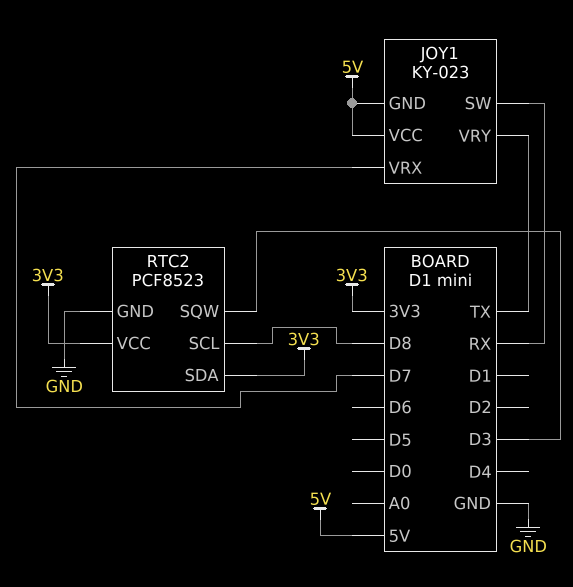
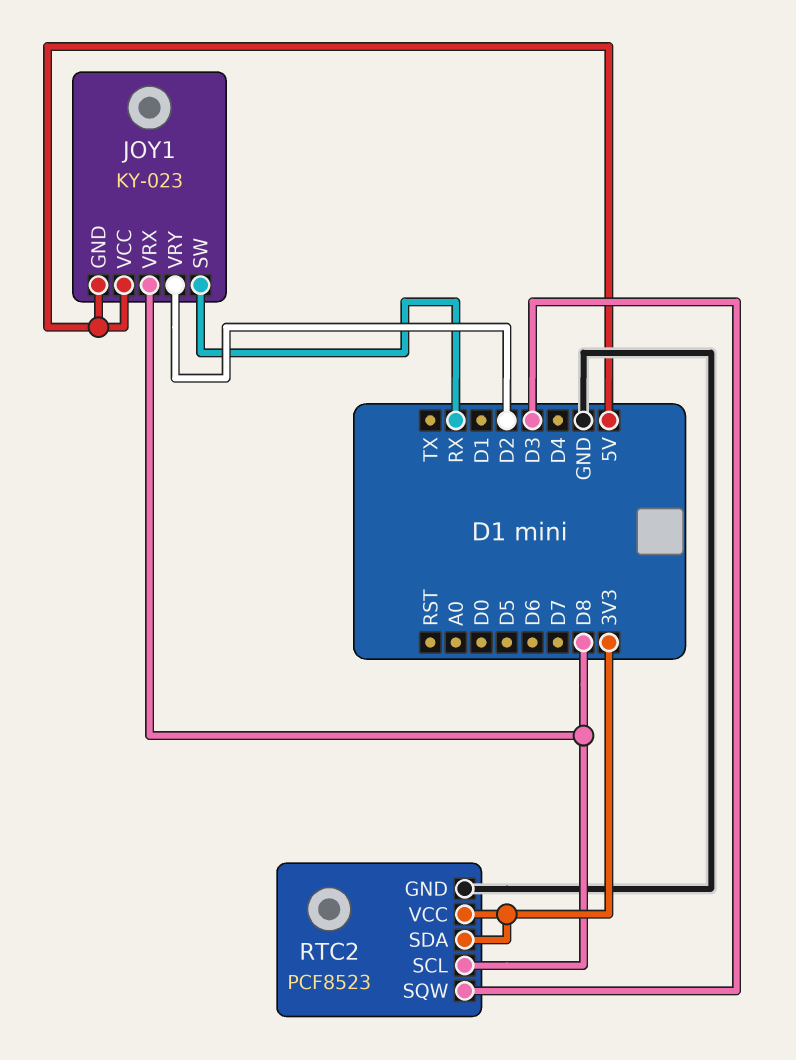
JOY1 pin VRX: D7 -> D8
JOY1 pin VRY: TX -> D2

